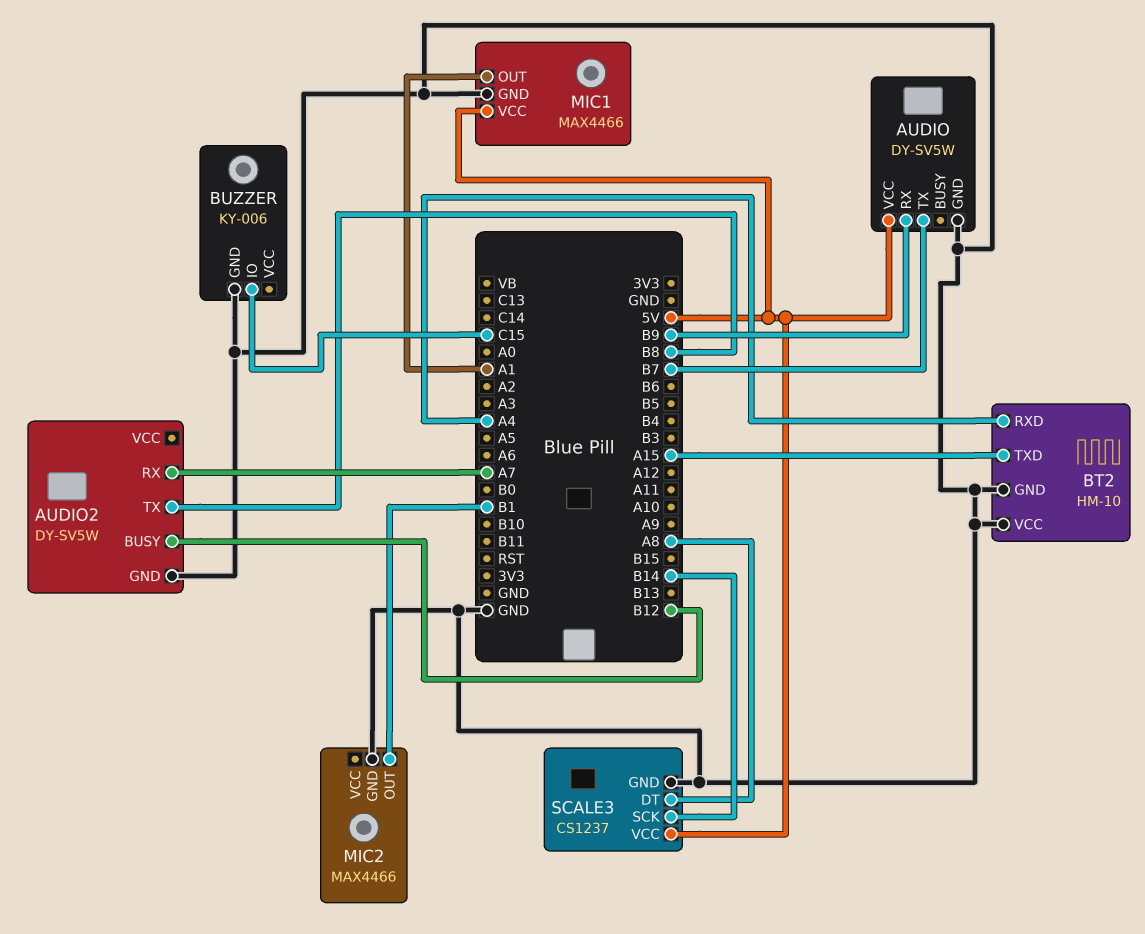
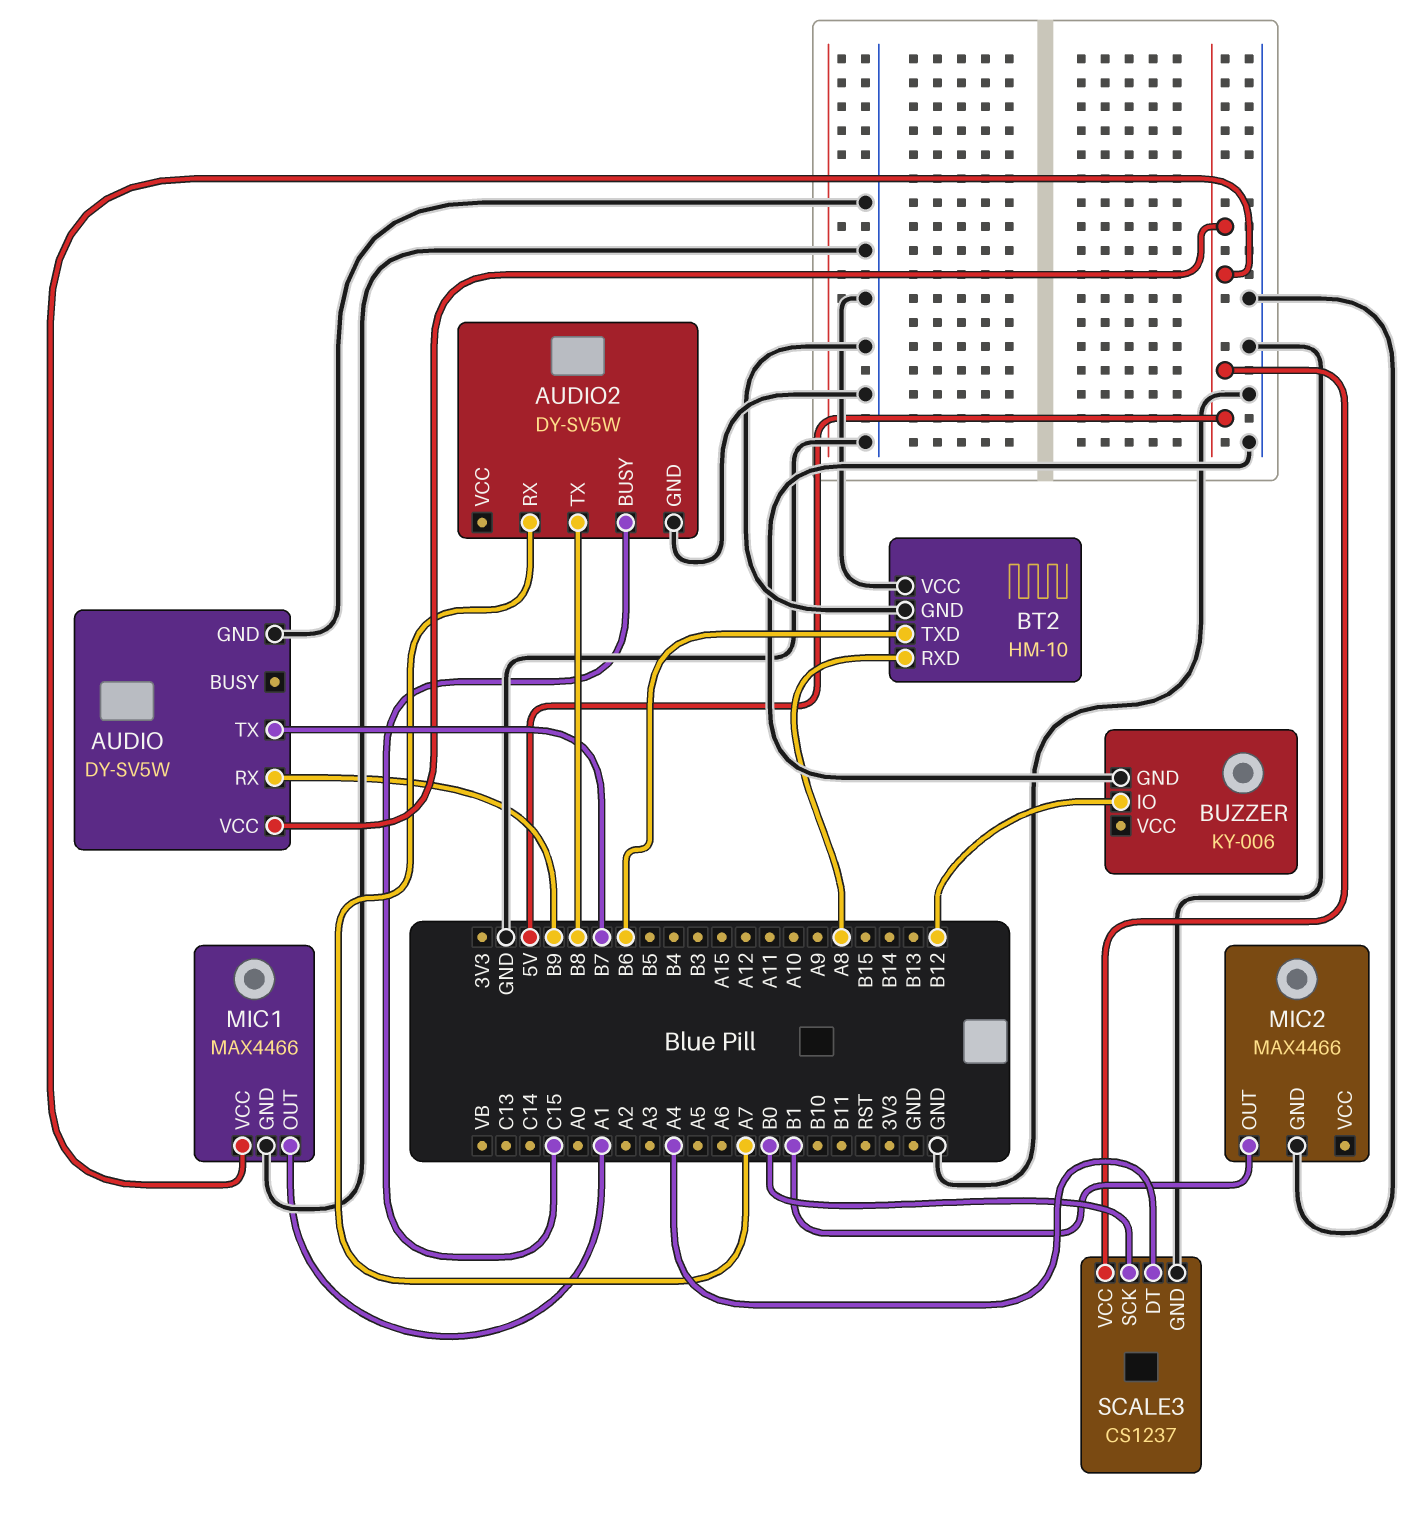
AUDIO2 pin BUSY: B12 -> C15
BT2 pin RXD: A4 -> A8
BT2 pin TXD: A15 -> B6
BUZZER pin IO: C15 -> B12
SCALE3 pin DT: A8 -> A4
SCALE3 pin SCK: B14 -> B0

